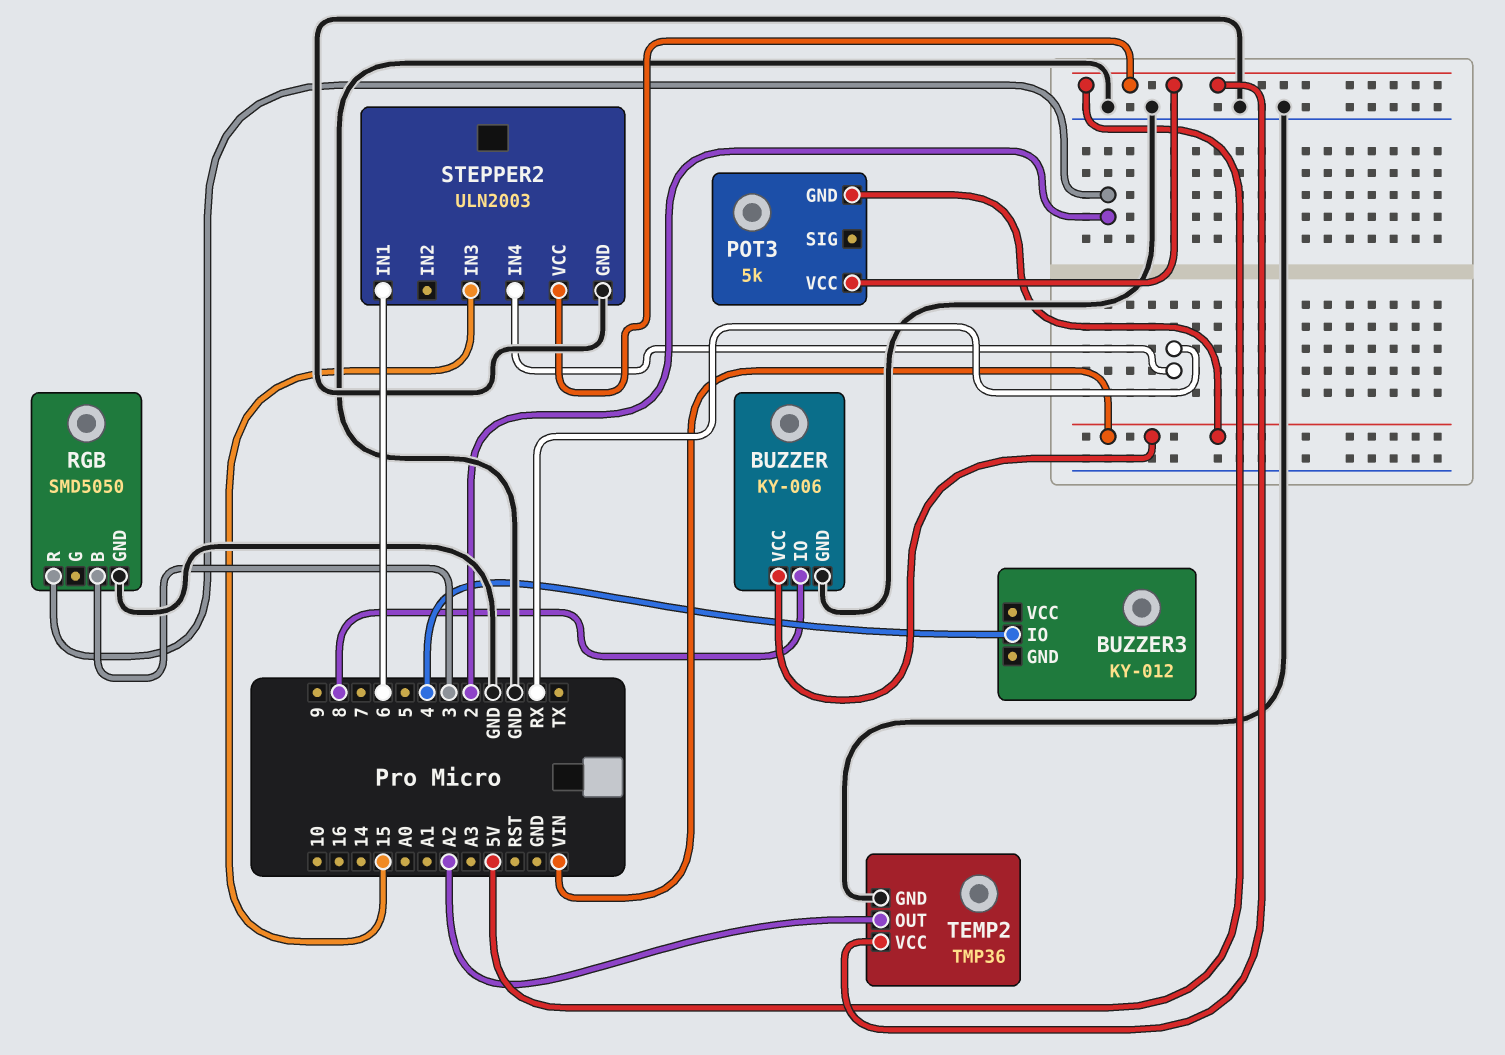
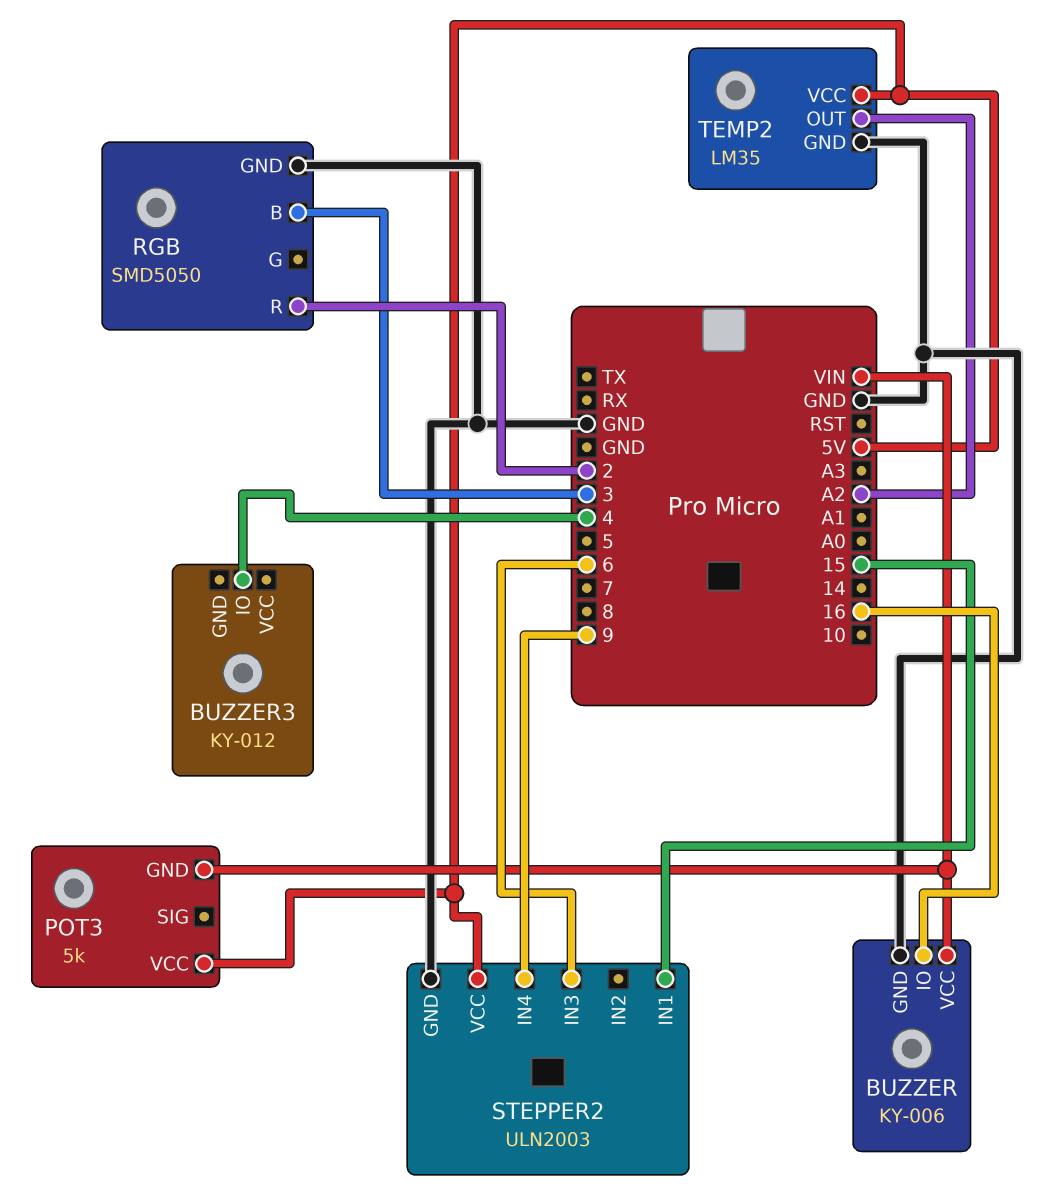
BUZZER pin IO: 8 -> 16
STEPPER2 pin IN1: 6 -> 15
STEPPER2 pin IN3: 15 -> 6
STEPPER2 pin IN4: RX -> 9
TEMP2: TMP36 -> LM35

